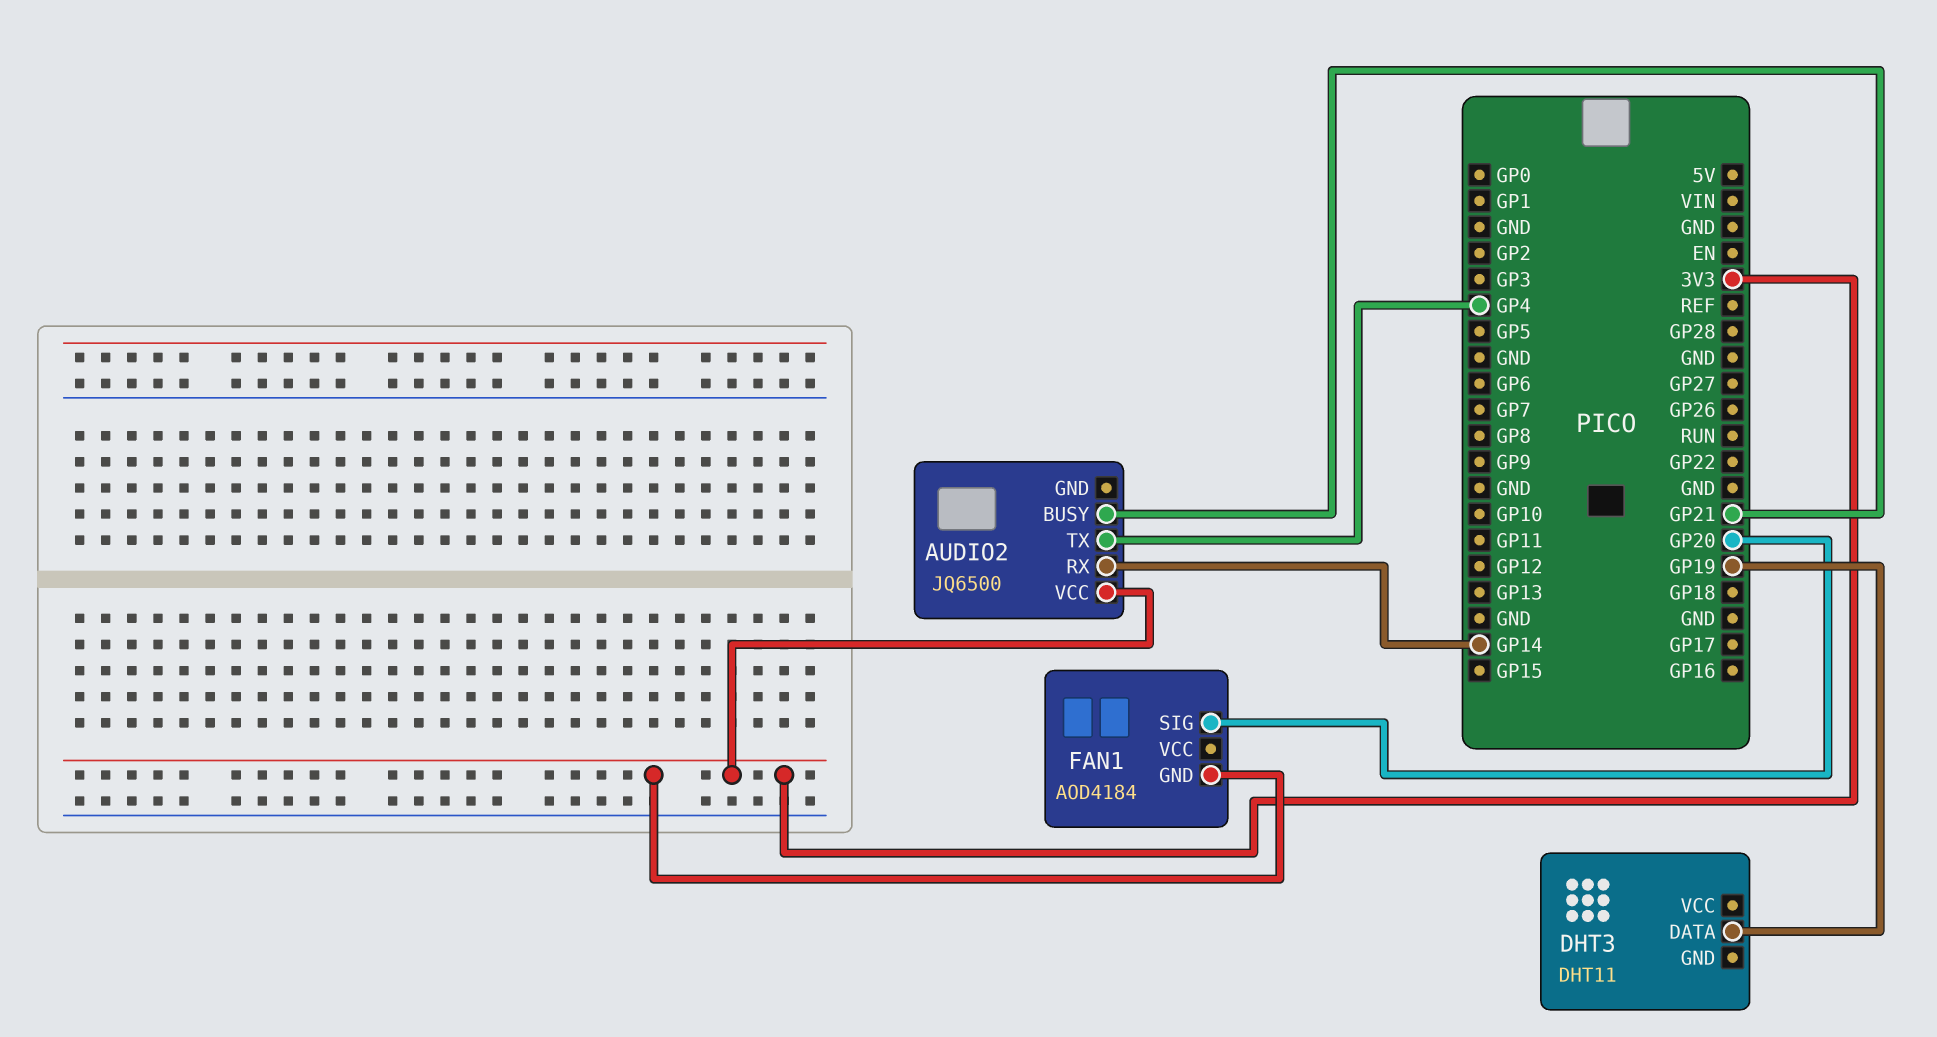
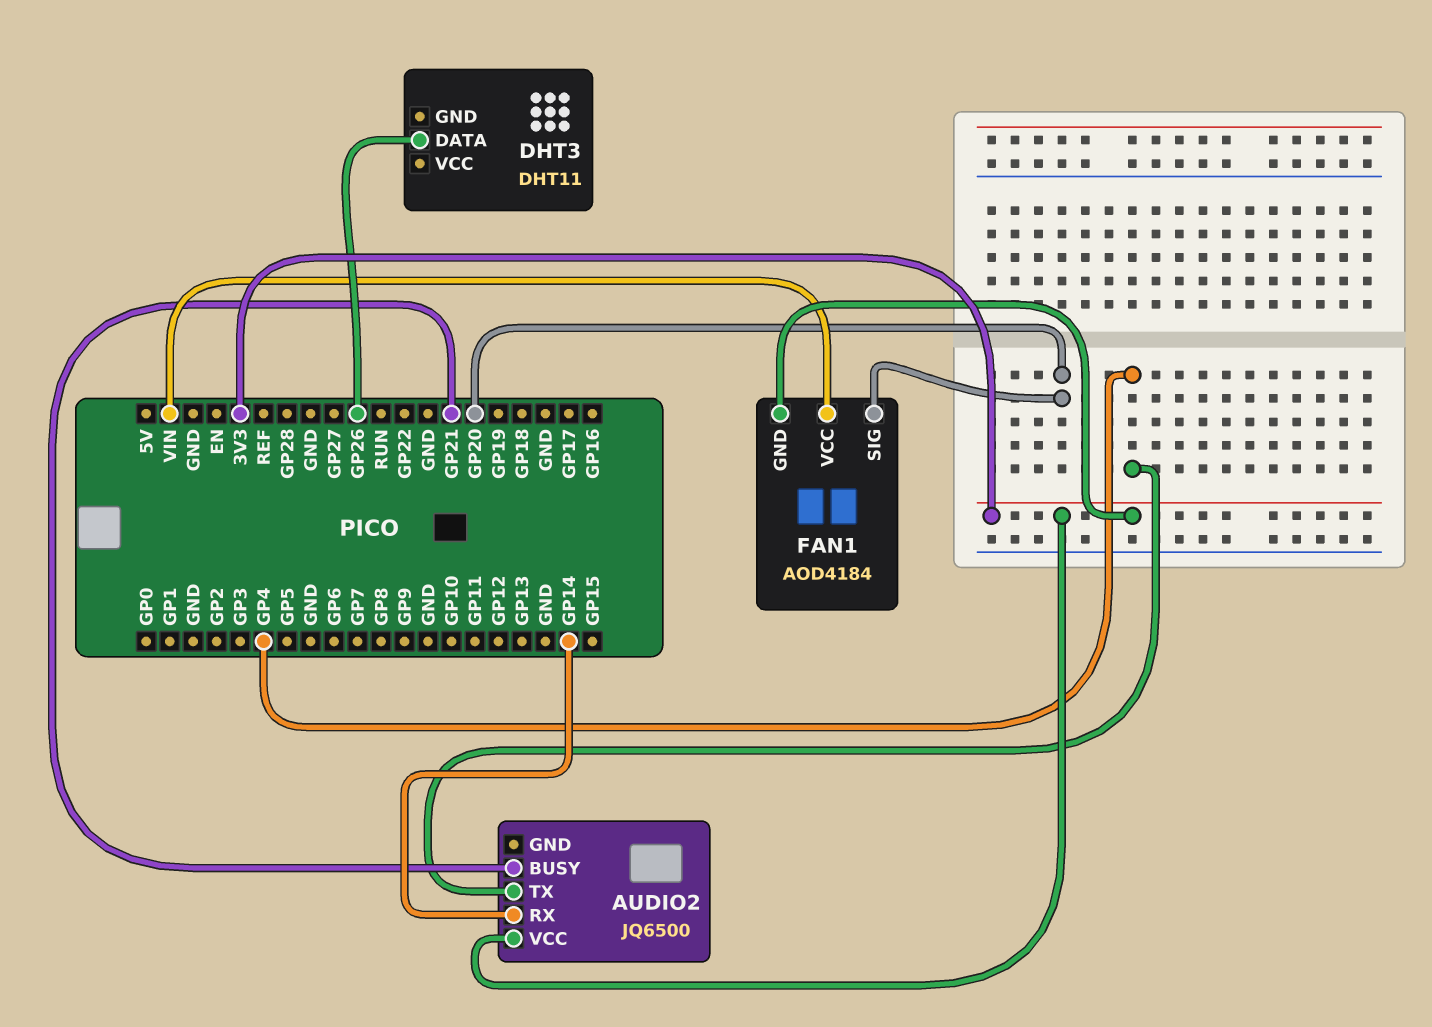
DHT3 pin DATA: GP19 -> GP26
FAN1 pin VCC: none -> VIN

